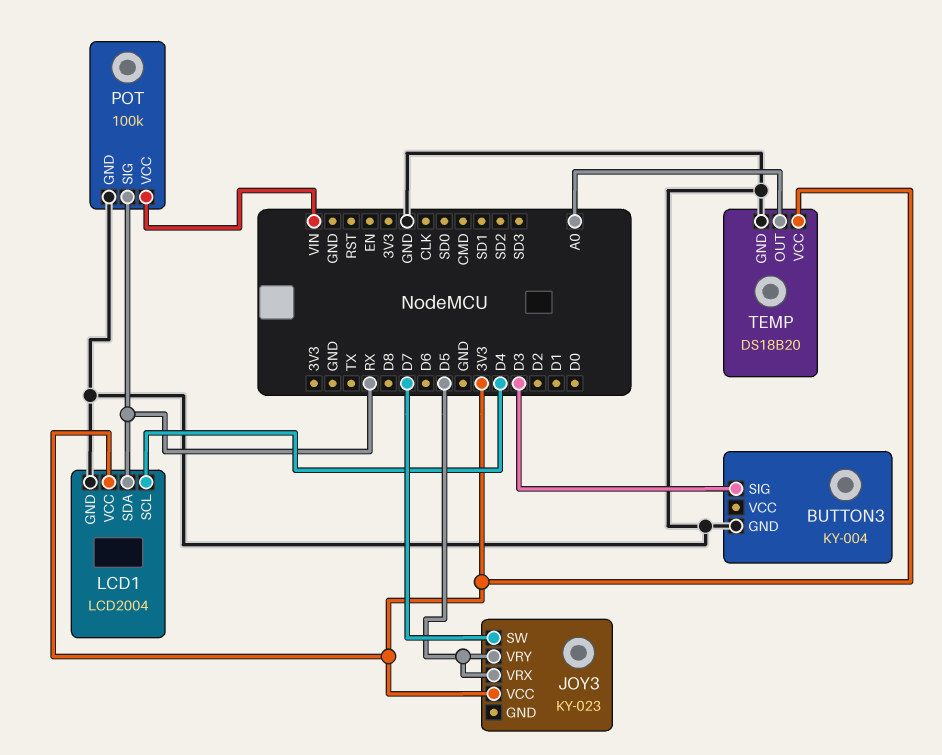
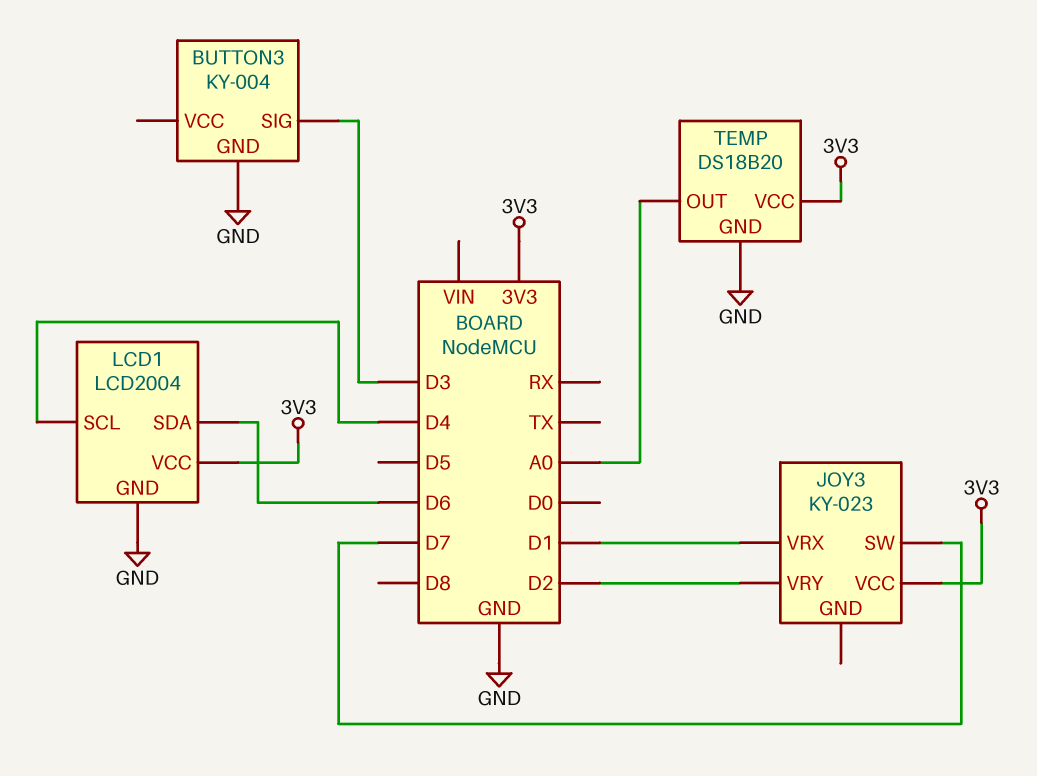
JOY3 pin VRX: D5 -> D1
JOY3 pin VRY: D5 -> D2
LCD1 pin SDA: RX -> D6
POT: 100k -> none
POT pin GND: GND -> none
POT pin SIG: RX -> none
POT pin VCC: VIN -> none

